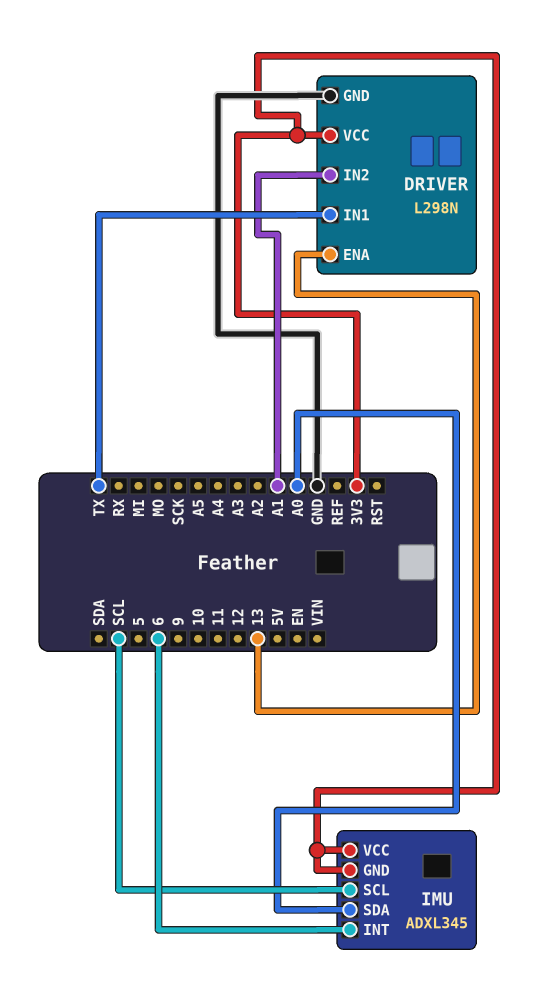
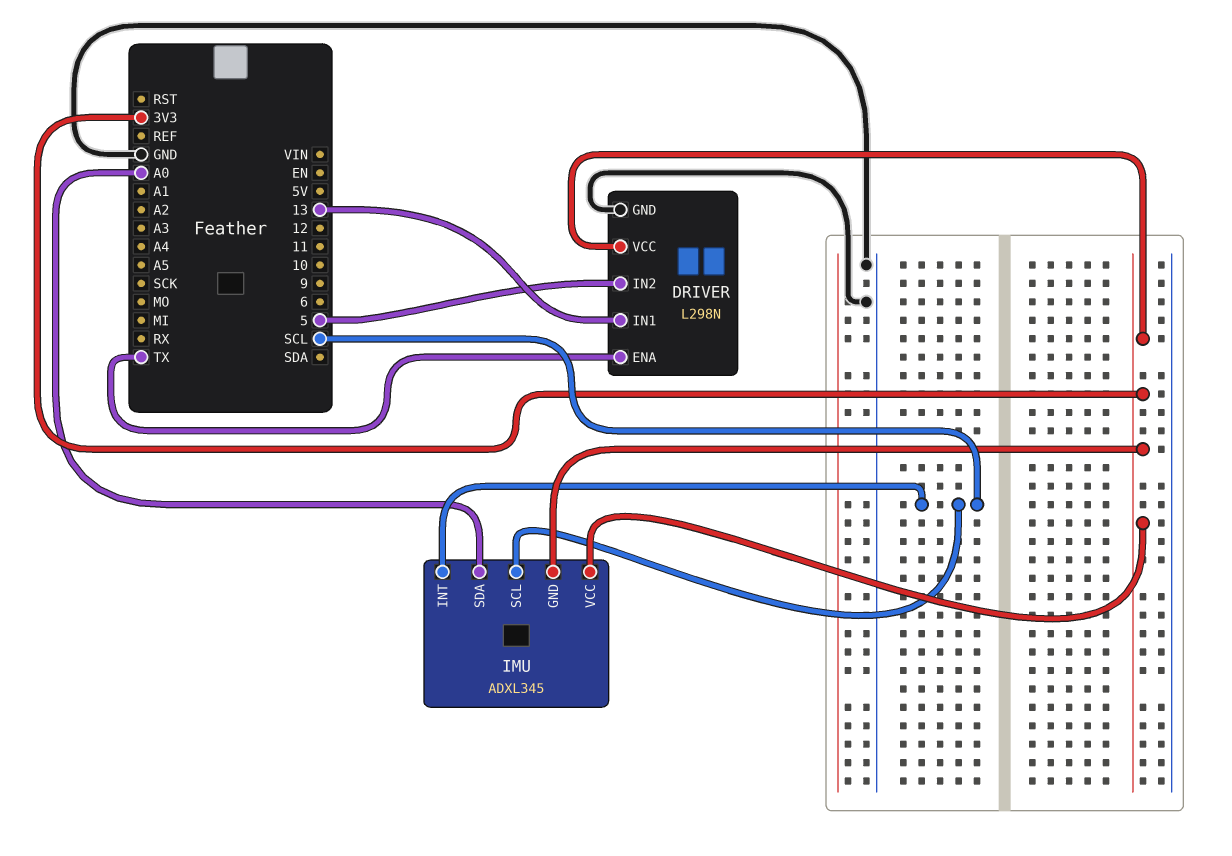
DRIVER pin ENA: 13 -> TX
DRIVER pin IN1: TX -> 13
DRIVER pin IN2: A1 -> 5
IMU pin INT: 6 -> SCL

